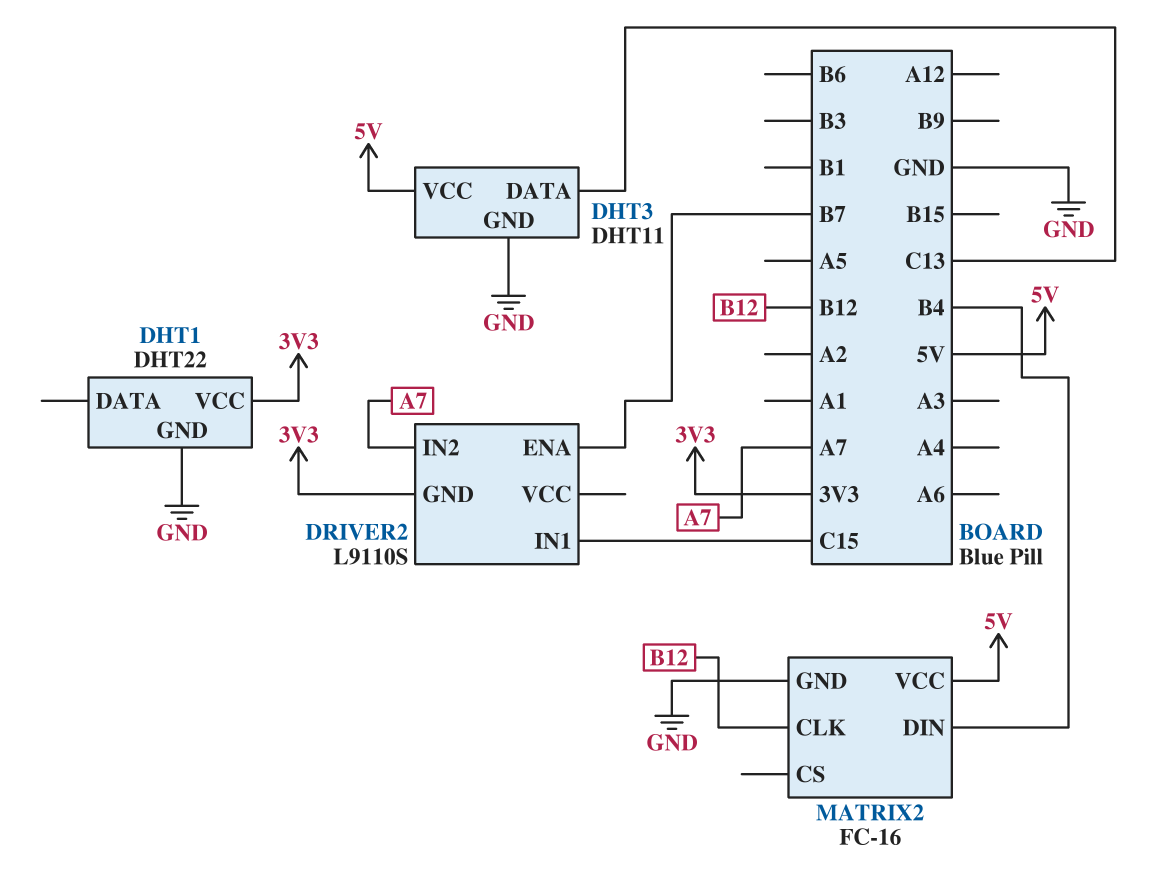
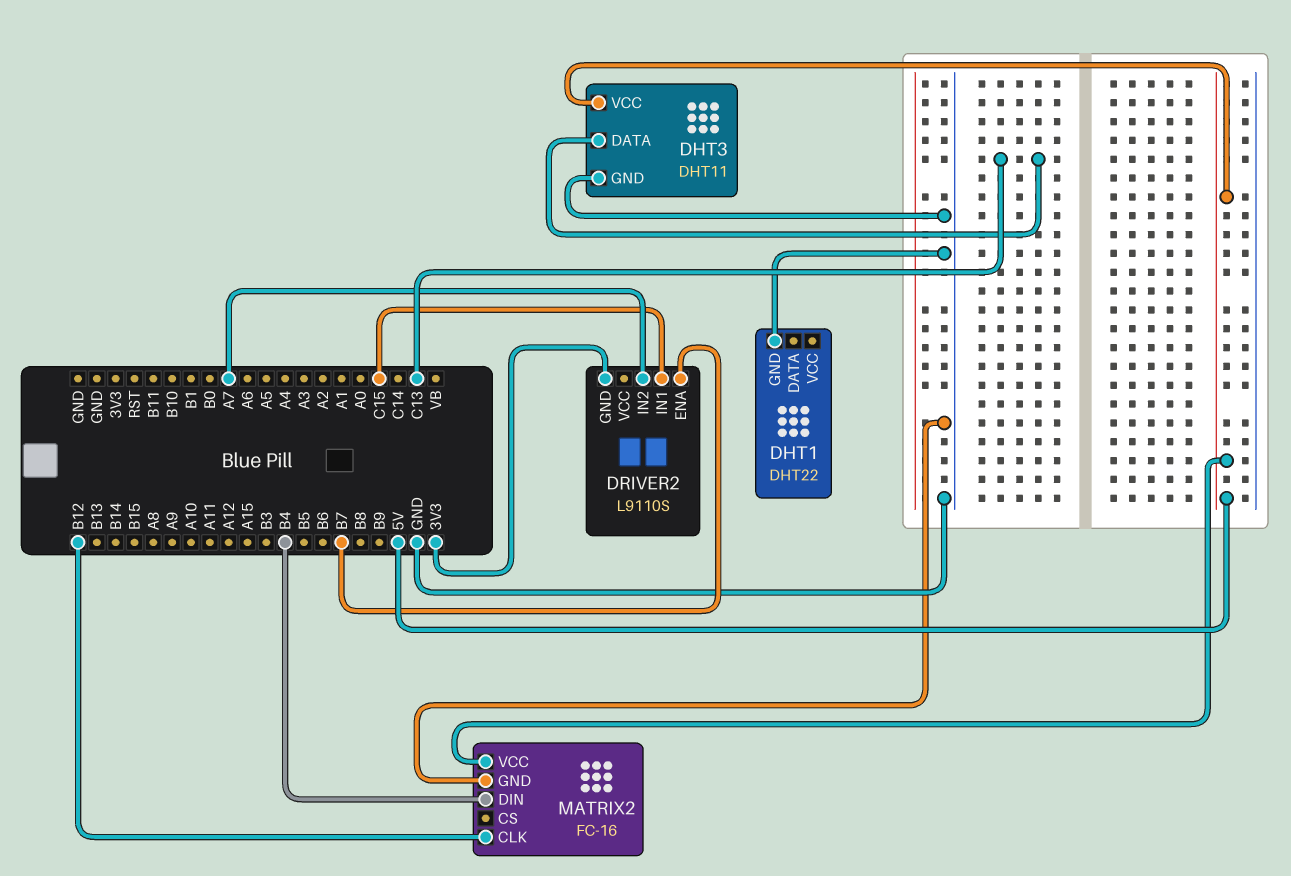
DHT1 pin VCC: 3V3 -> none

